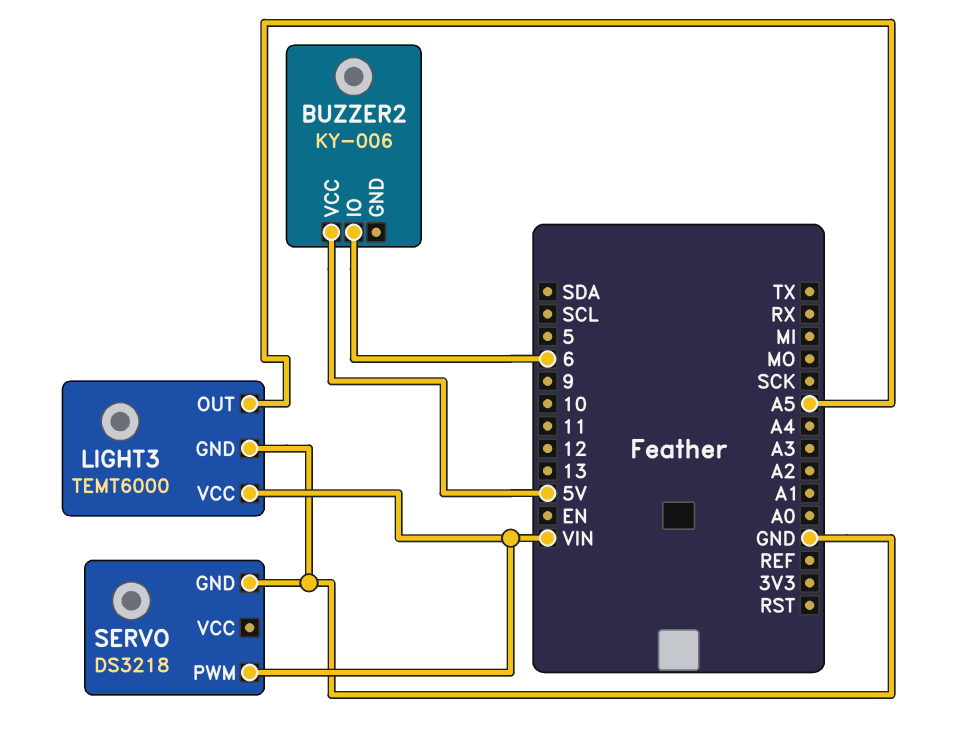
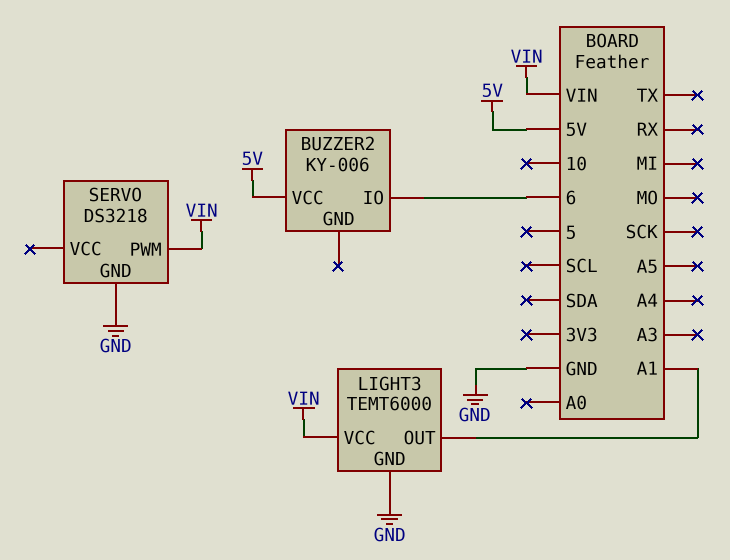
LIGHT3 pin OUT: A5 -> A1

